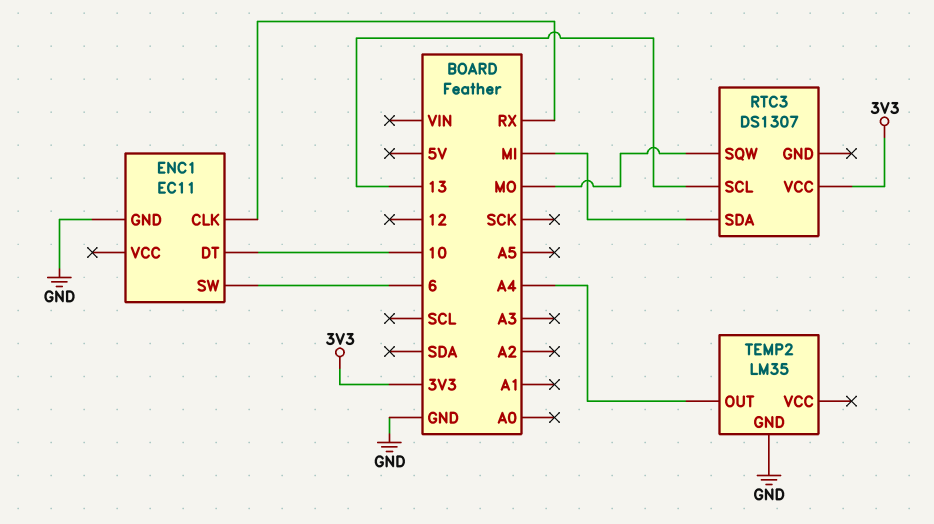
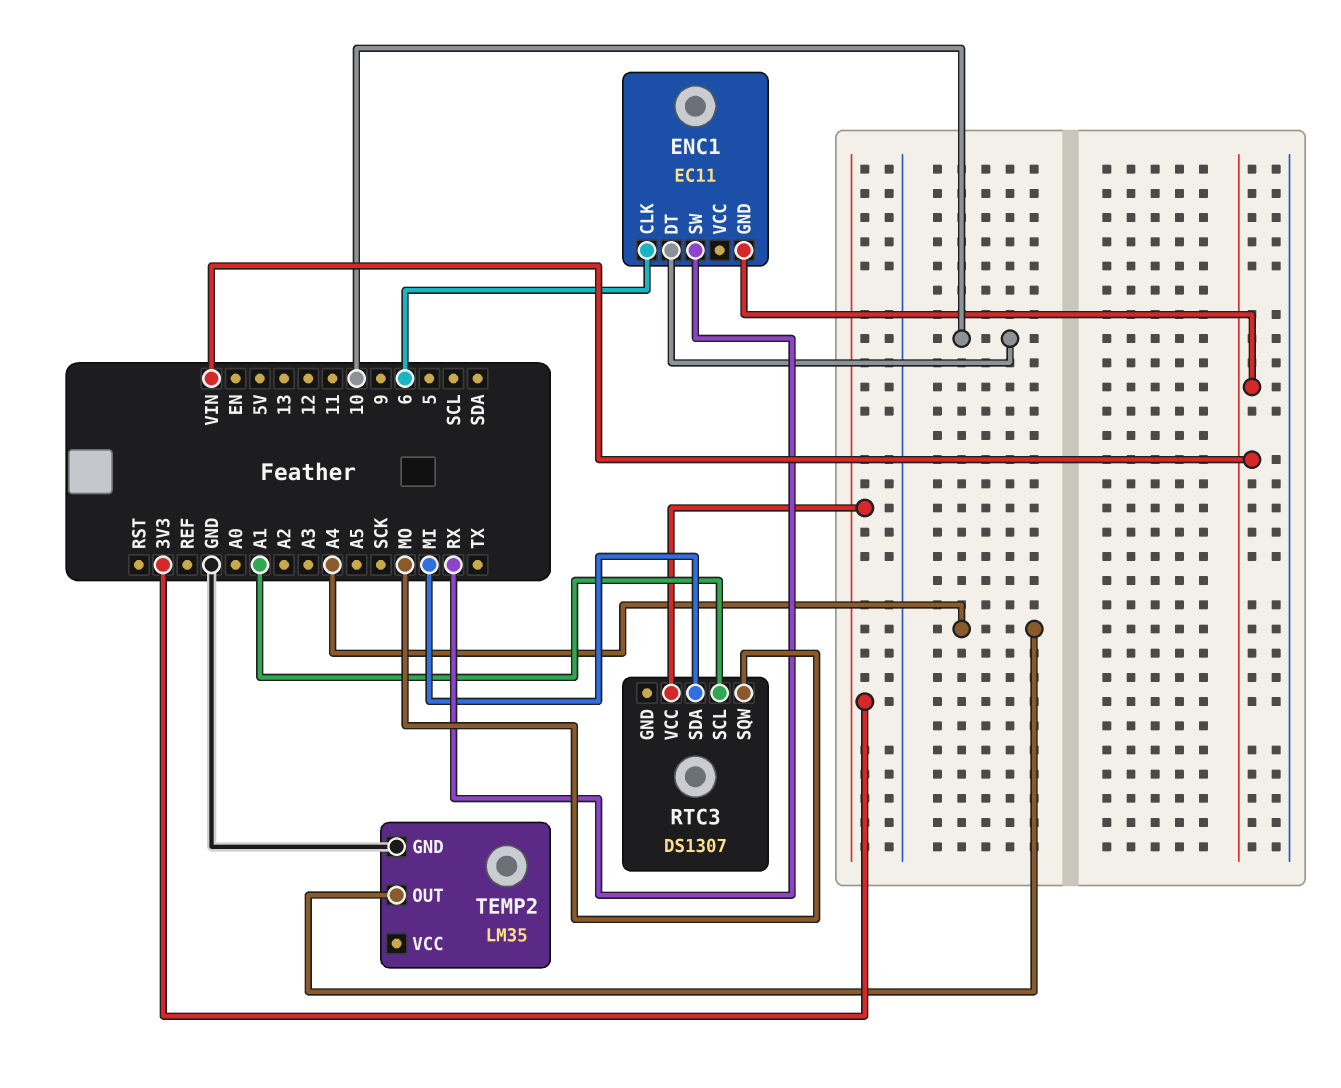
ENC1 pin CLK: RX -> 6
ENC1 pin GND: GND -> VIN
ENC1 pin SW: 6 -> RX
RTC3 pin SCL: 13 -> A1

